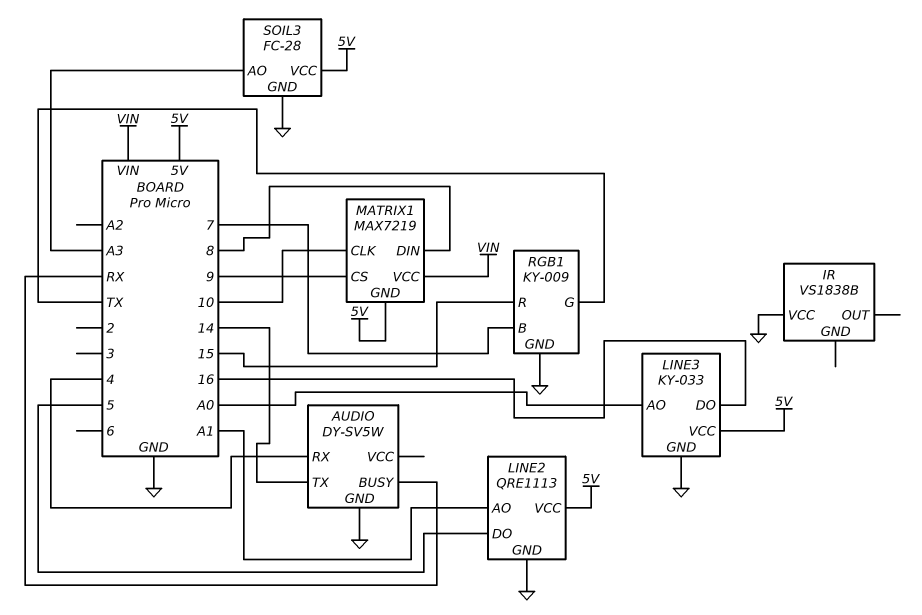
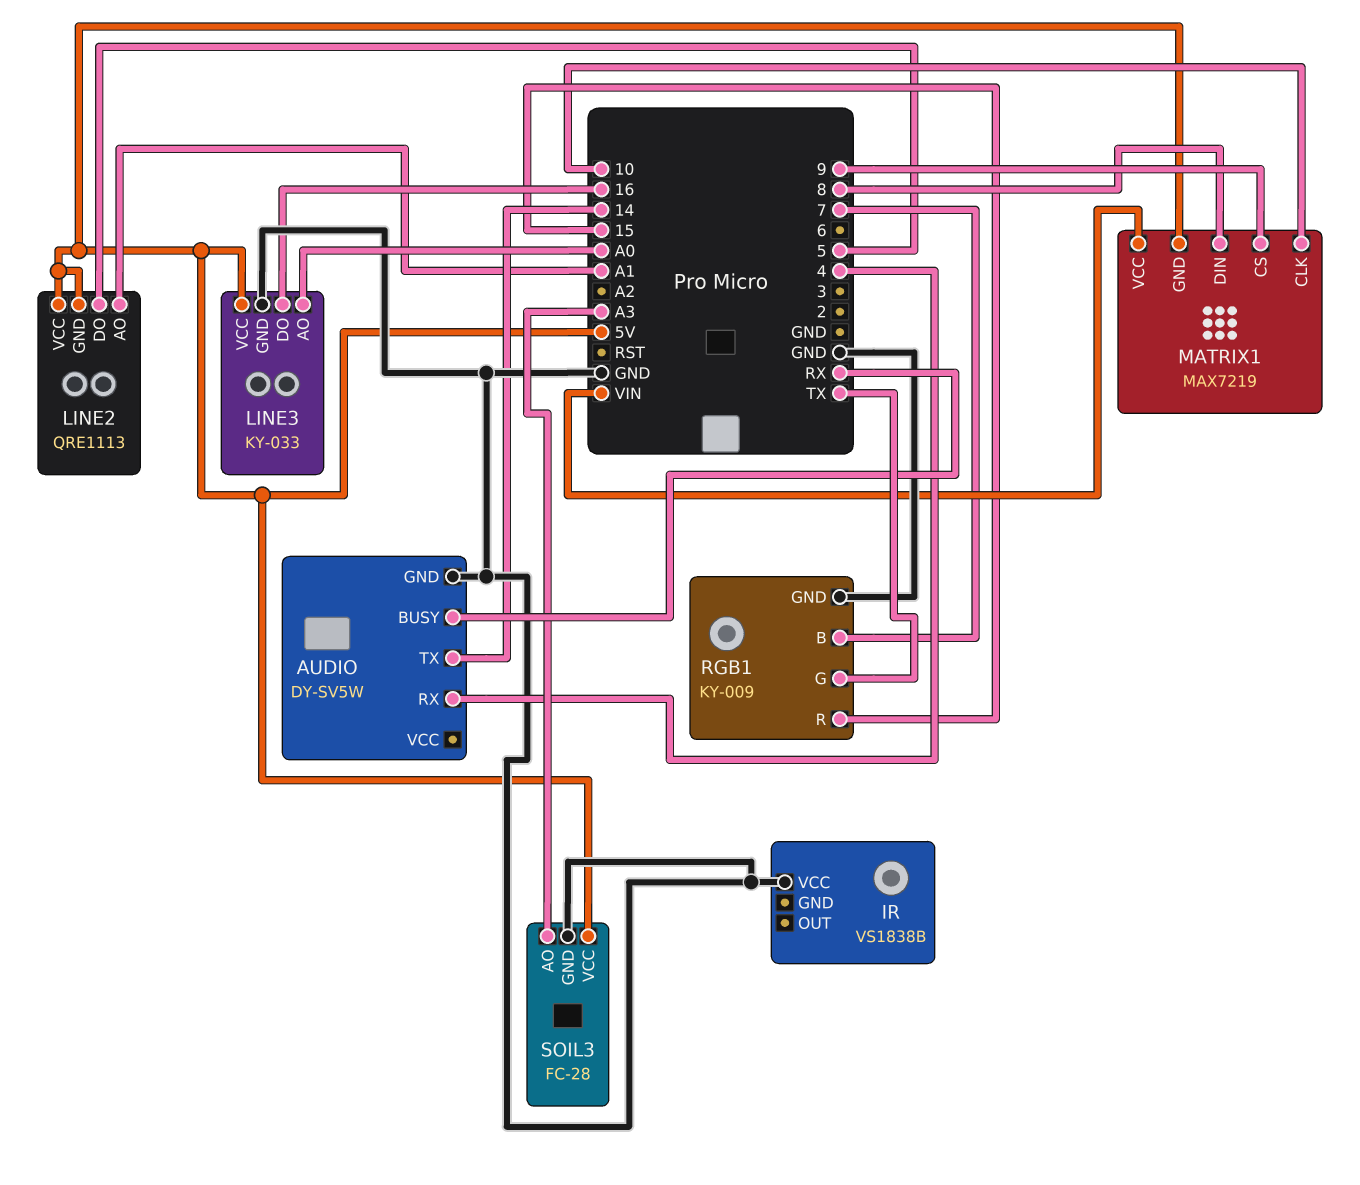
LINE2 pin GND: GND -> 5V

